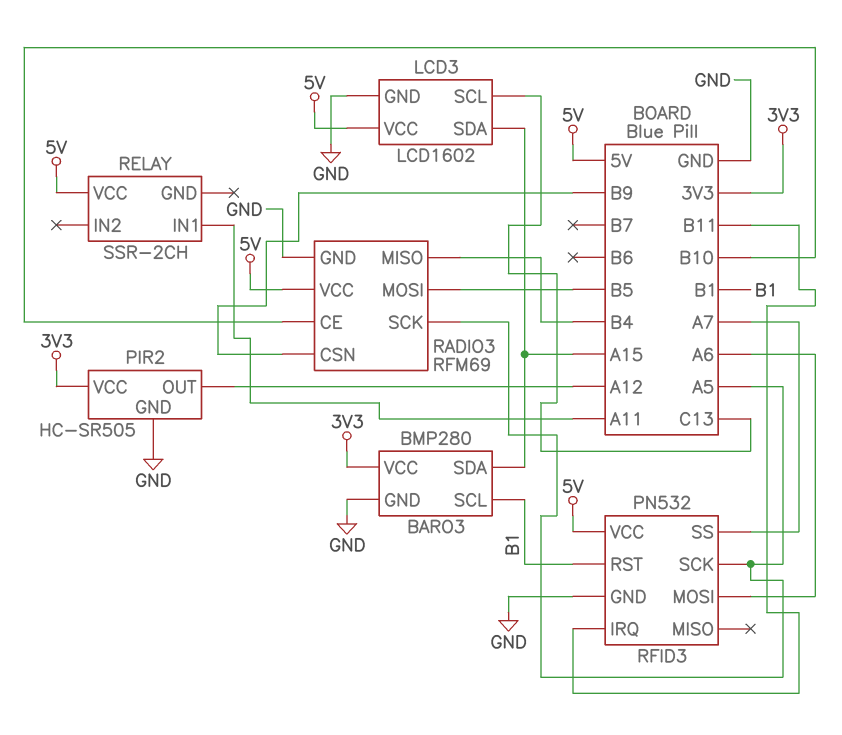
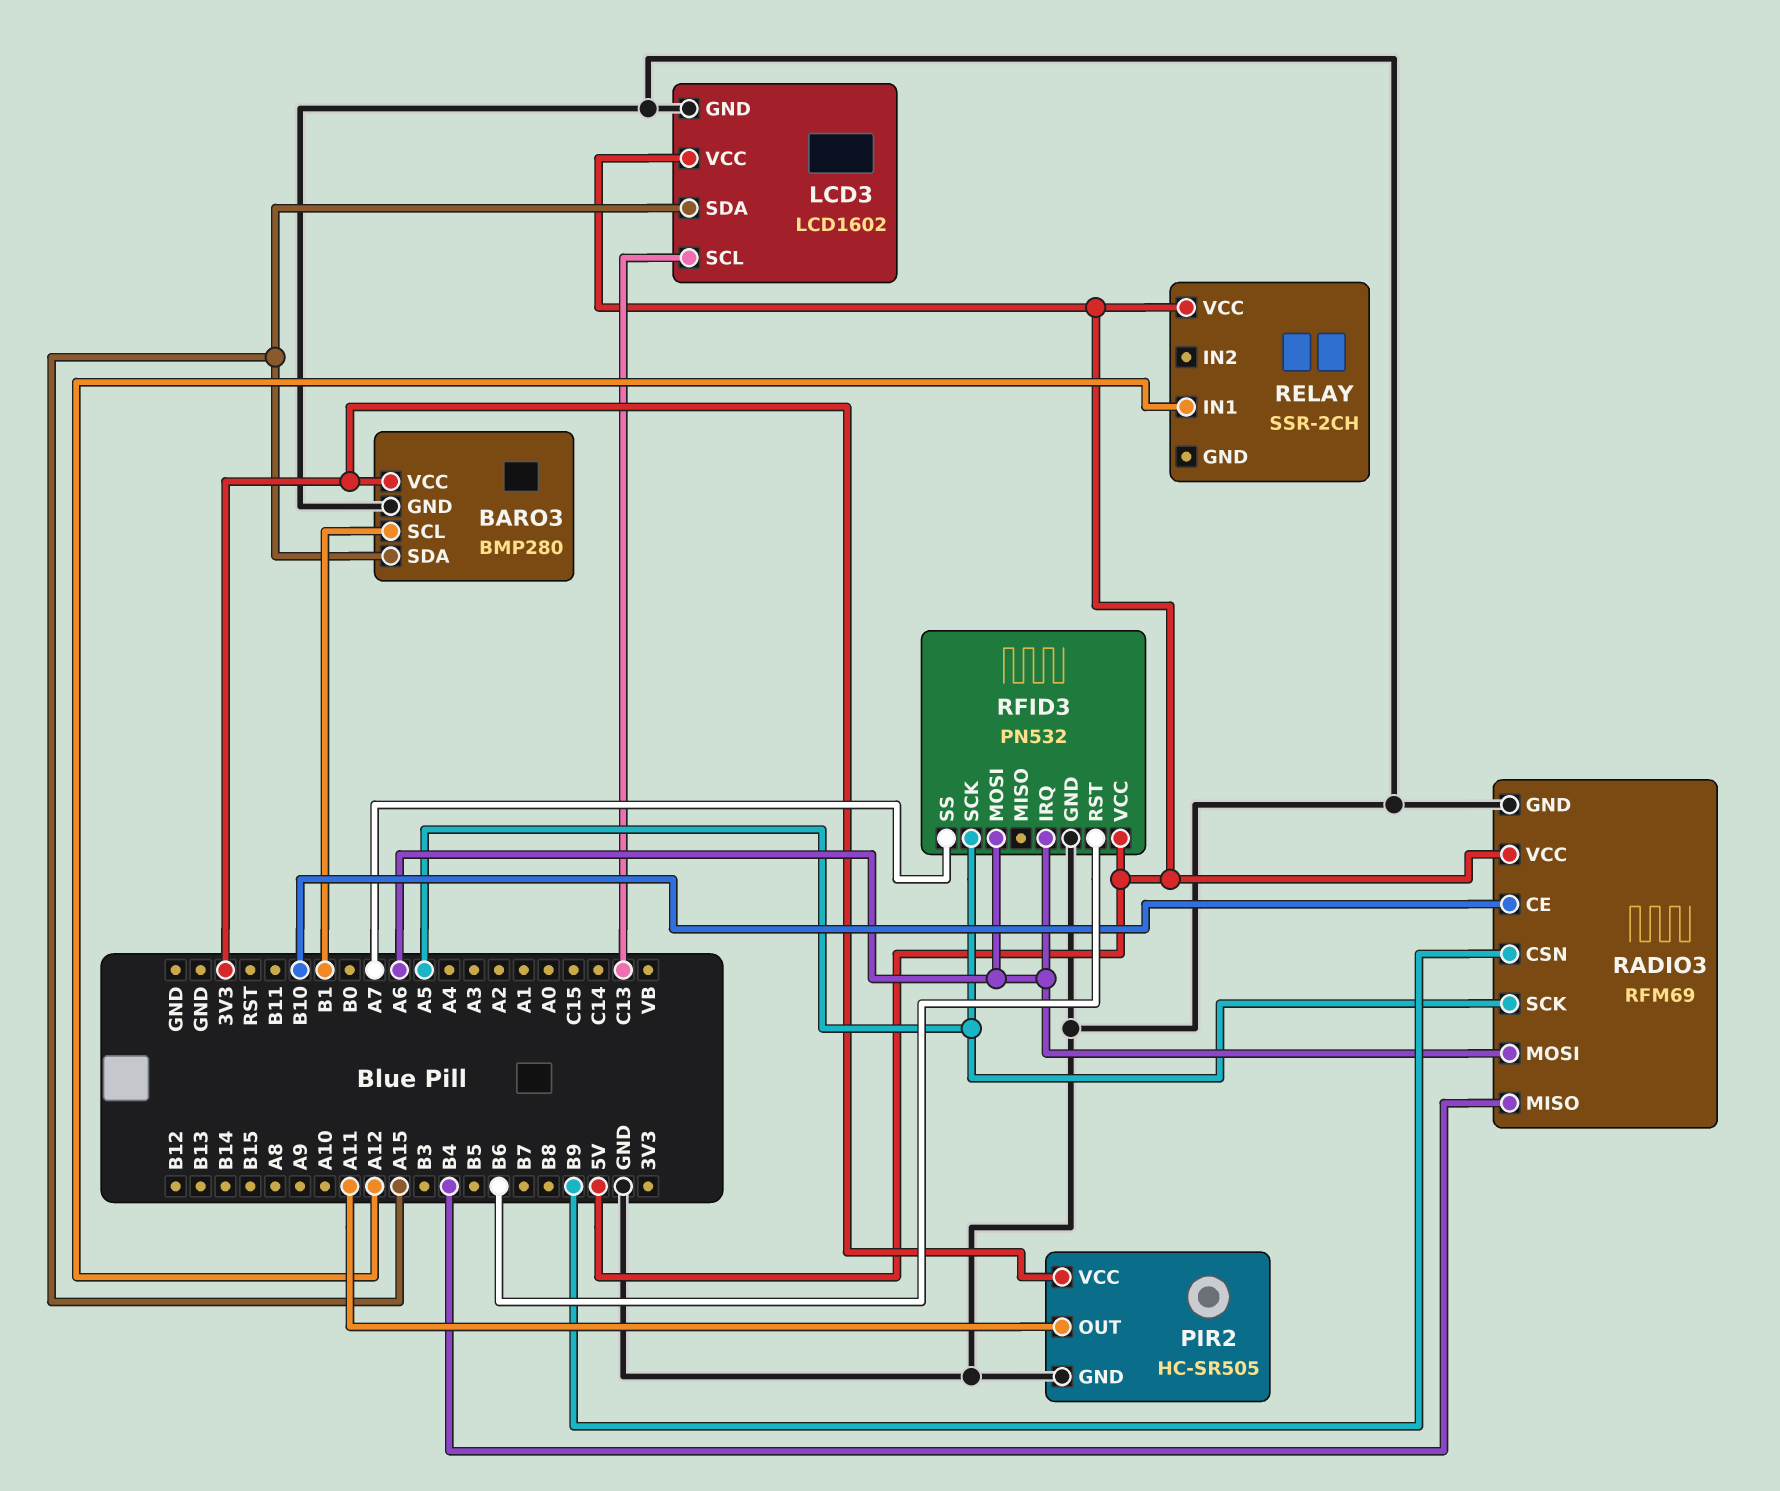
PIR2 pin OUT: A12 -> A11
RADIO3 pin MOSI: B5 -> A6
RELAY pin IN1: A11 -> A12
RFID3 pin IRQ: B11 -> A6
RFID3 pin RST: B1 -> B6

